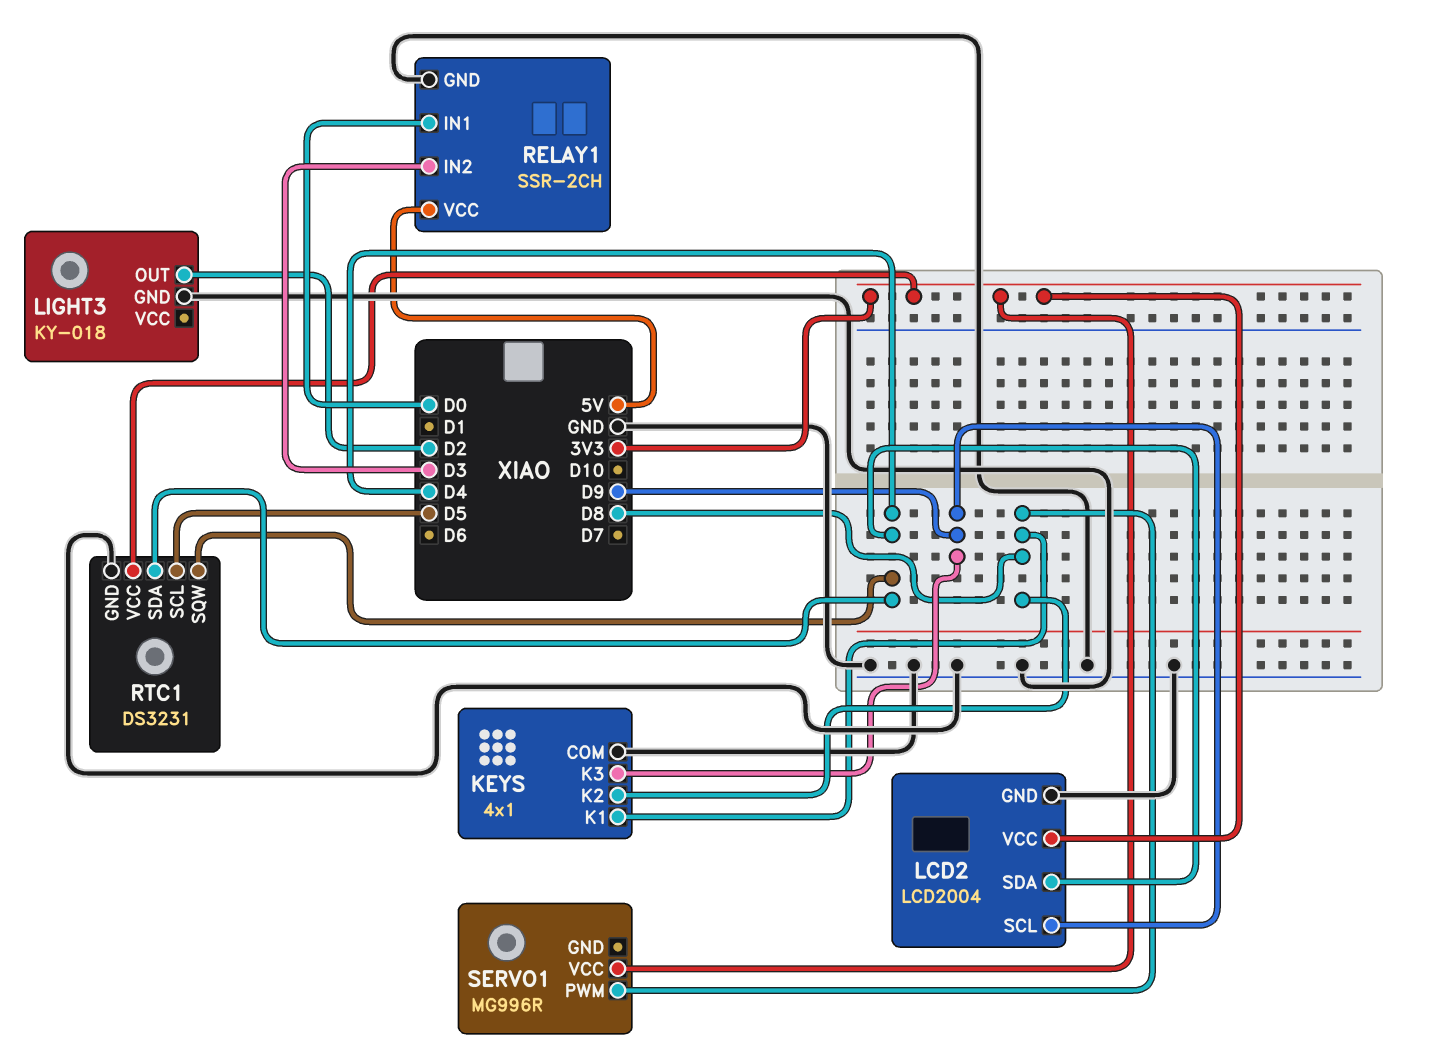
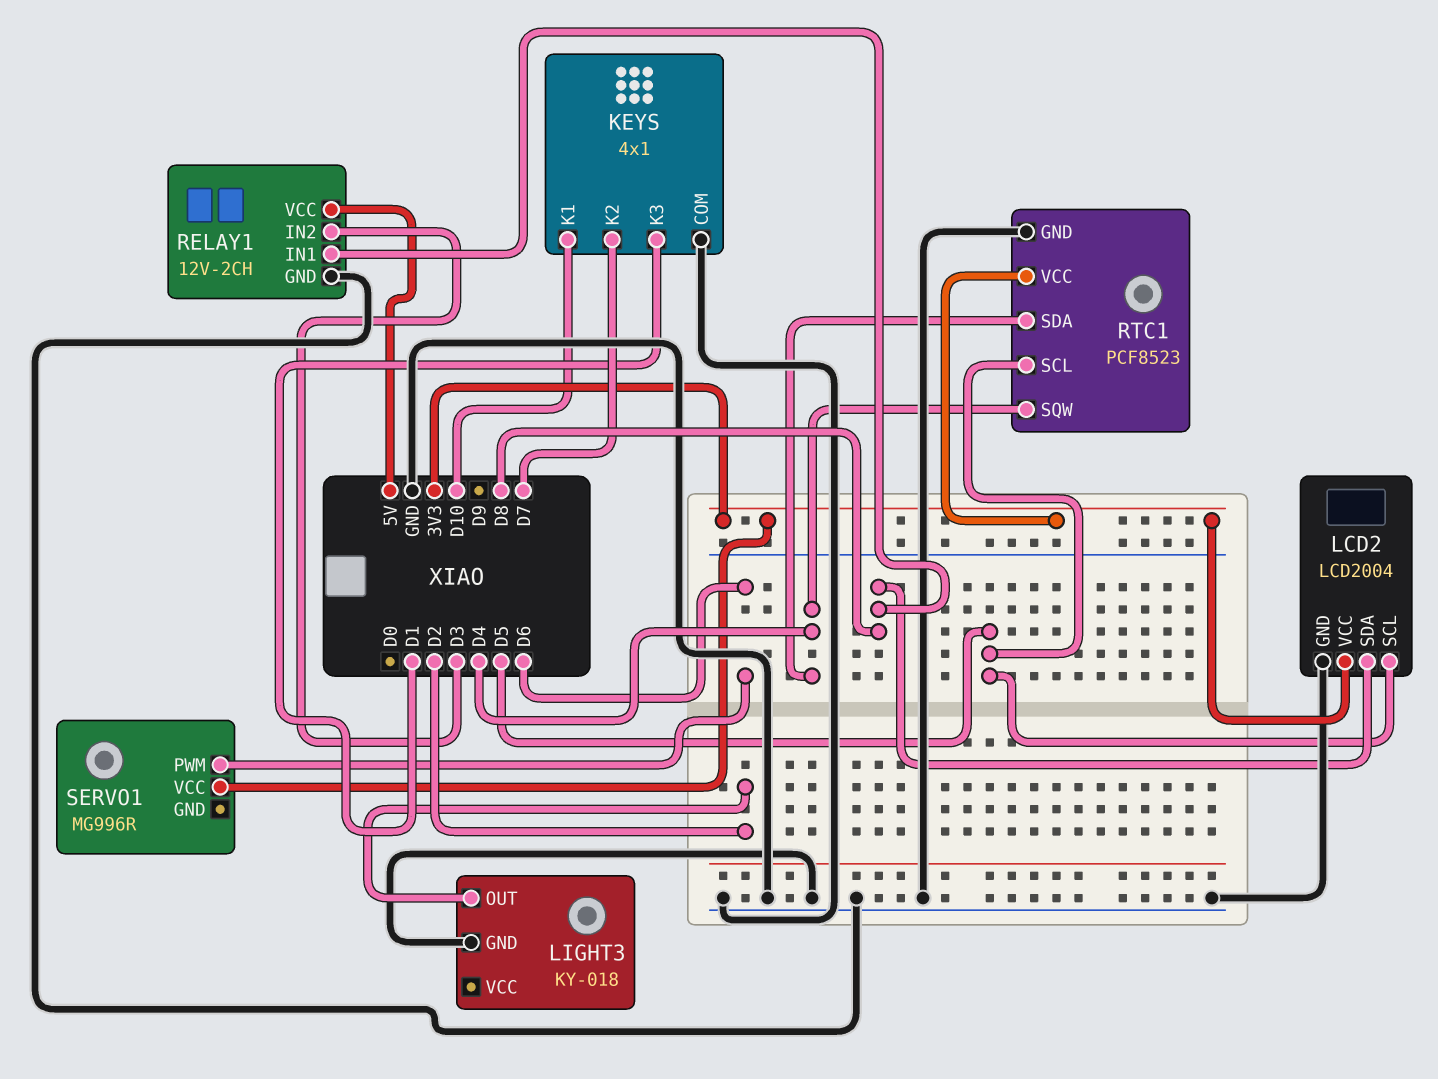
KEYS pin K1: D8 -> D10
KEYS pin K2: D8 -> D7
KEYS pin K3: D9 -> D1
LCD2 pin SCL: D9 -> D5
LCD2 pin SDA: D4 -> D8
RELAY1: SSR-2CH -> 12V-2CH
RELAY1 pin IN1: D0 -> D8
RTC1: DS3231 -> PCF8523
SERVO1 pin PWM: D8 -> D6

